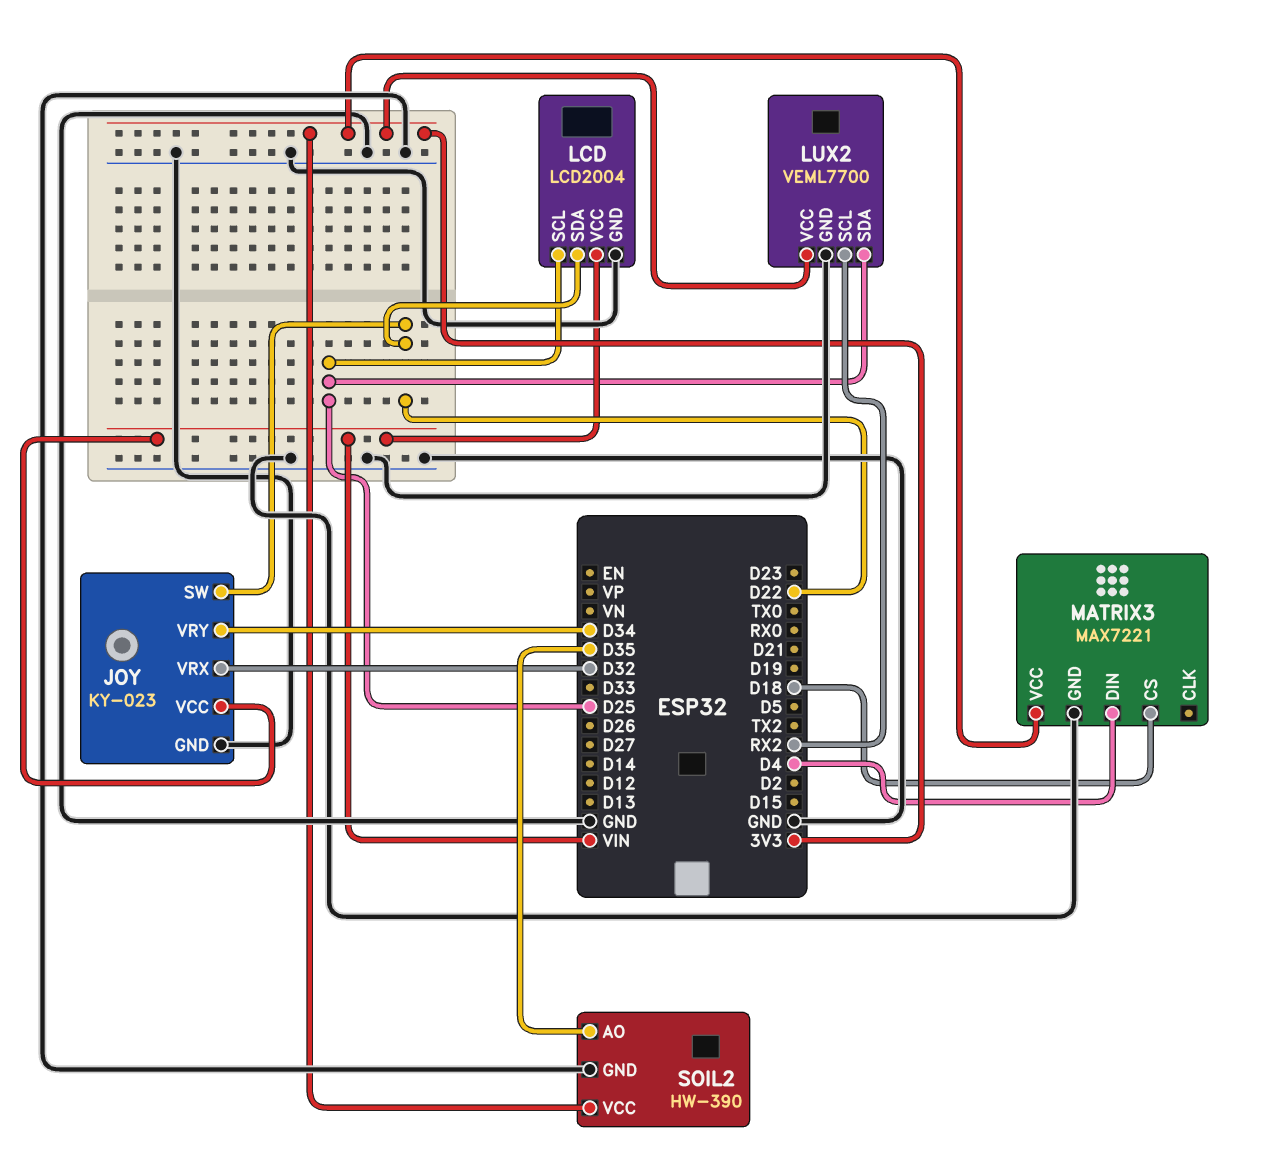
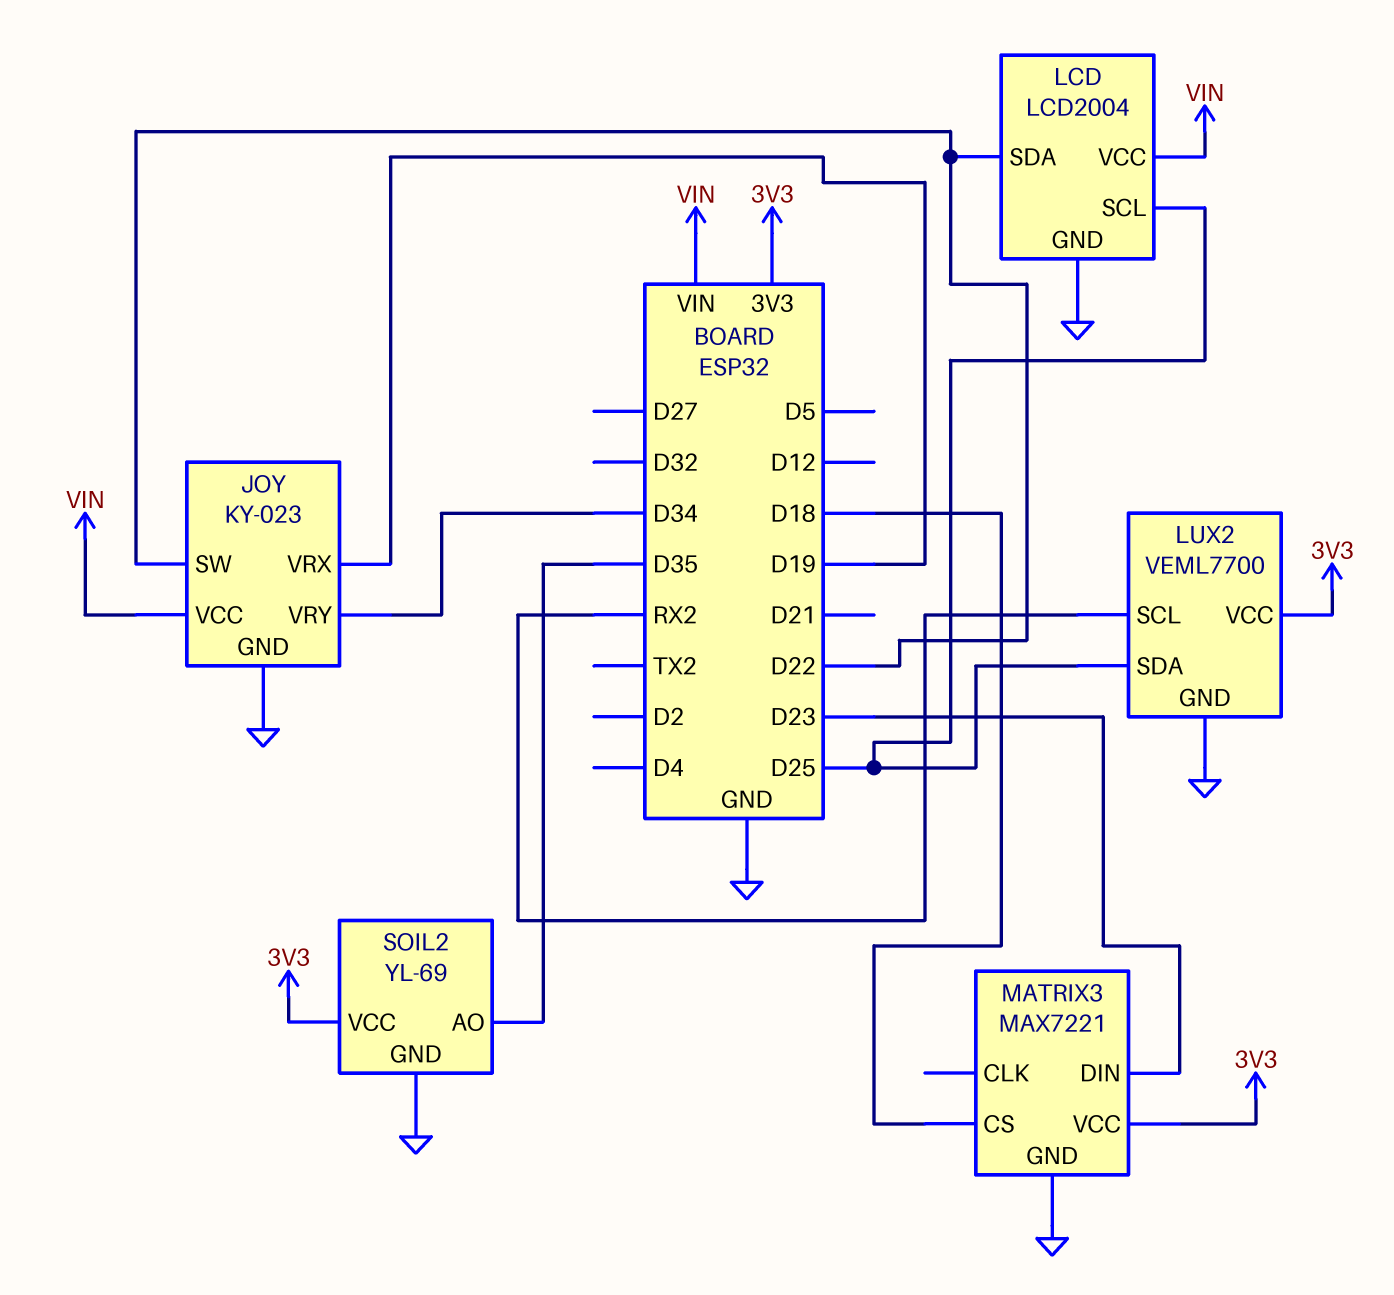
JOY pin VRX: D32 -> D19
MATRIX3 pin DIN: D4 -> D23
SOIL2: HW-390 -> YL-69

